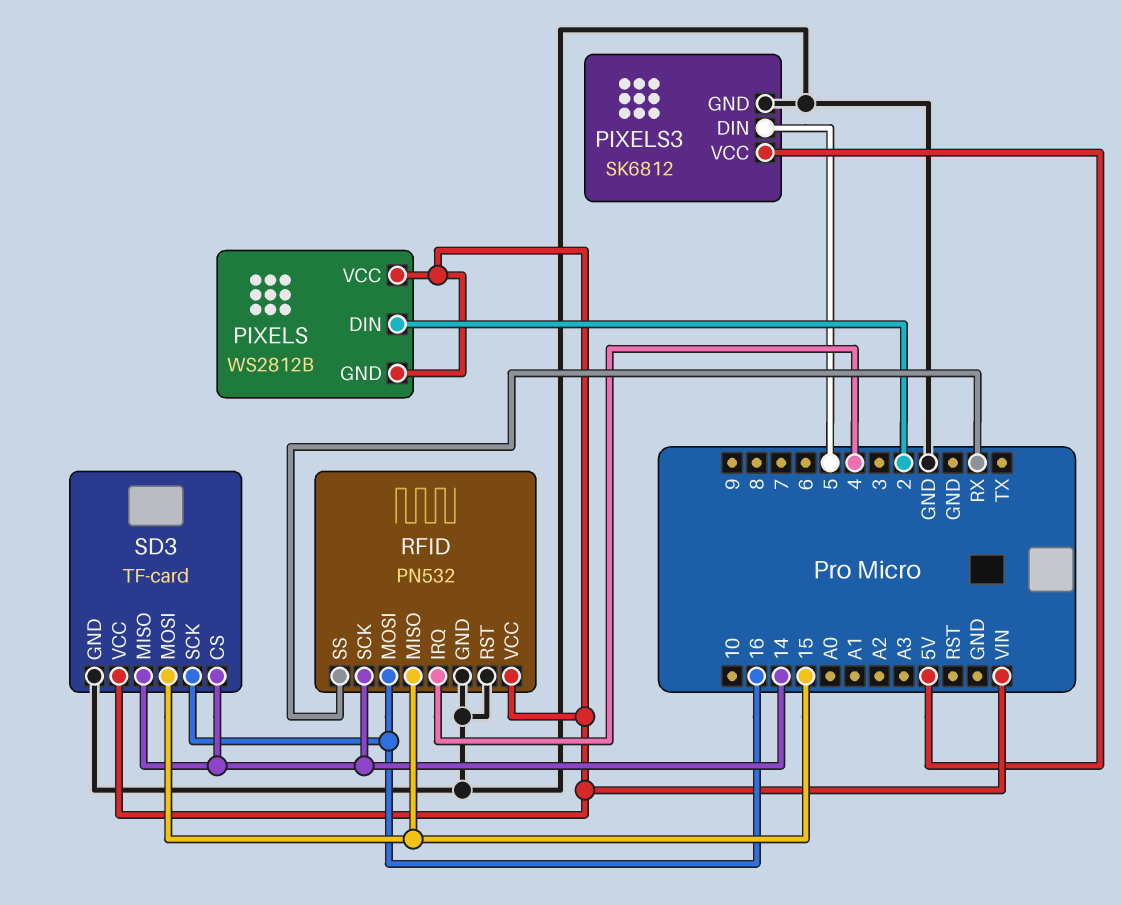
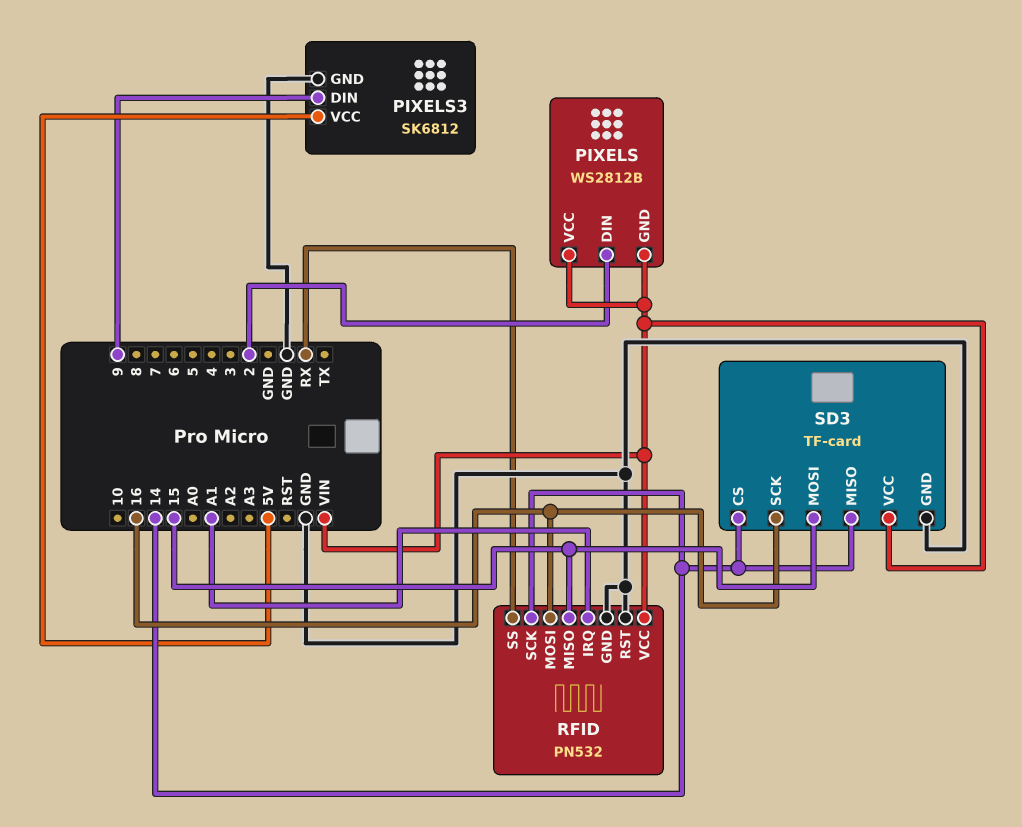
PIXELS3 pin DIN: 5 -> 9
RFID pin IRQ: 4 -> A1

